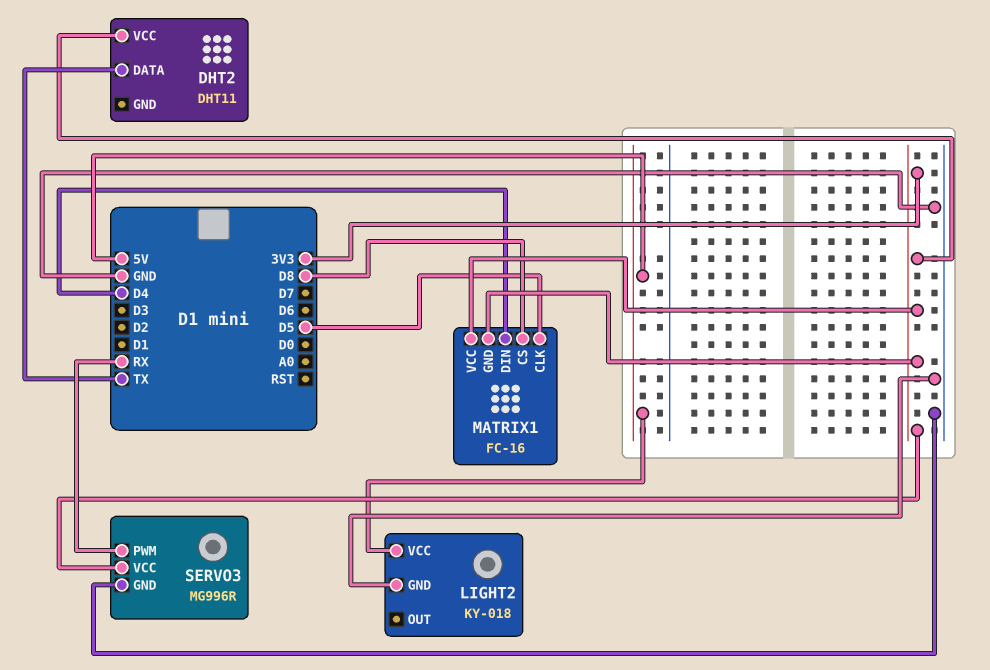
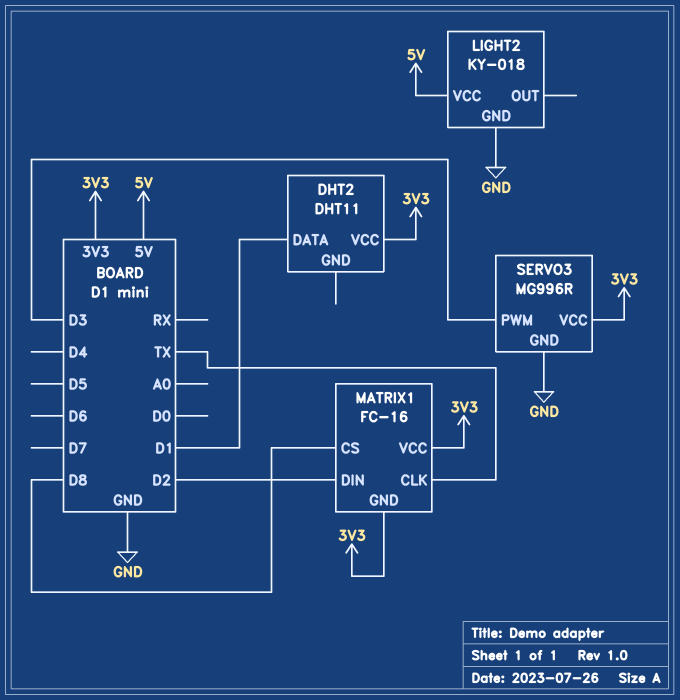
DHT2 pin DATA: TX -> D1
MATRIX1 pin CLK: D5 -> TX
MATRIX1 pin DIN: D4 -> D2
SERVO3 pin PWM: RX -> D3

